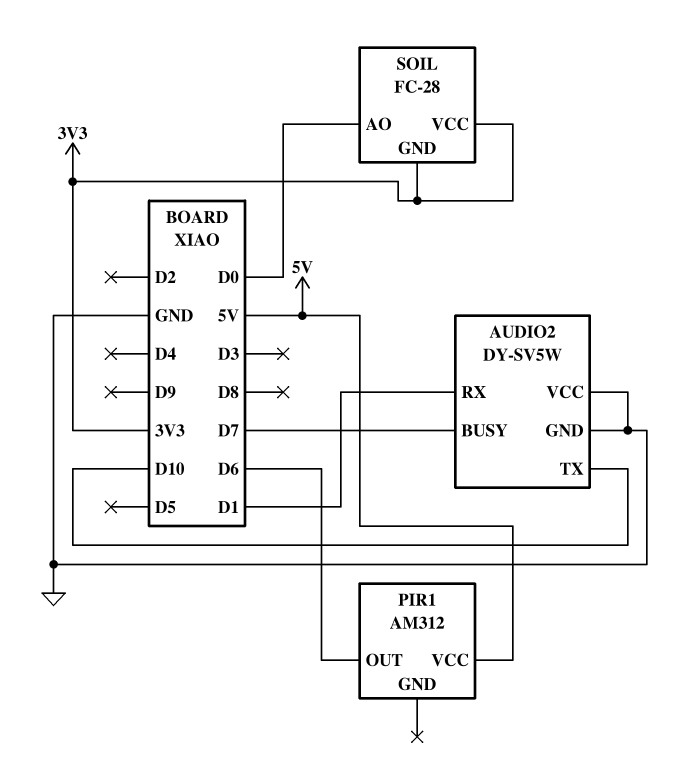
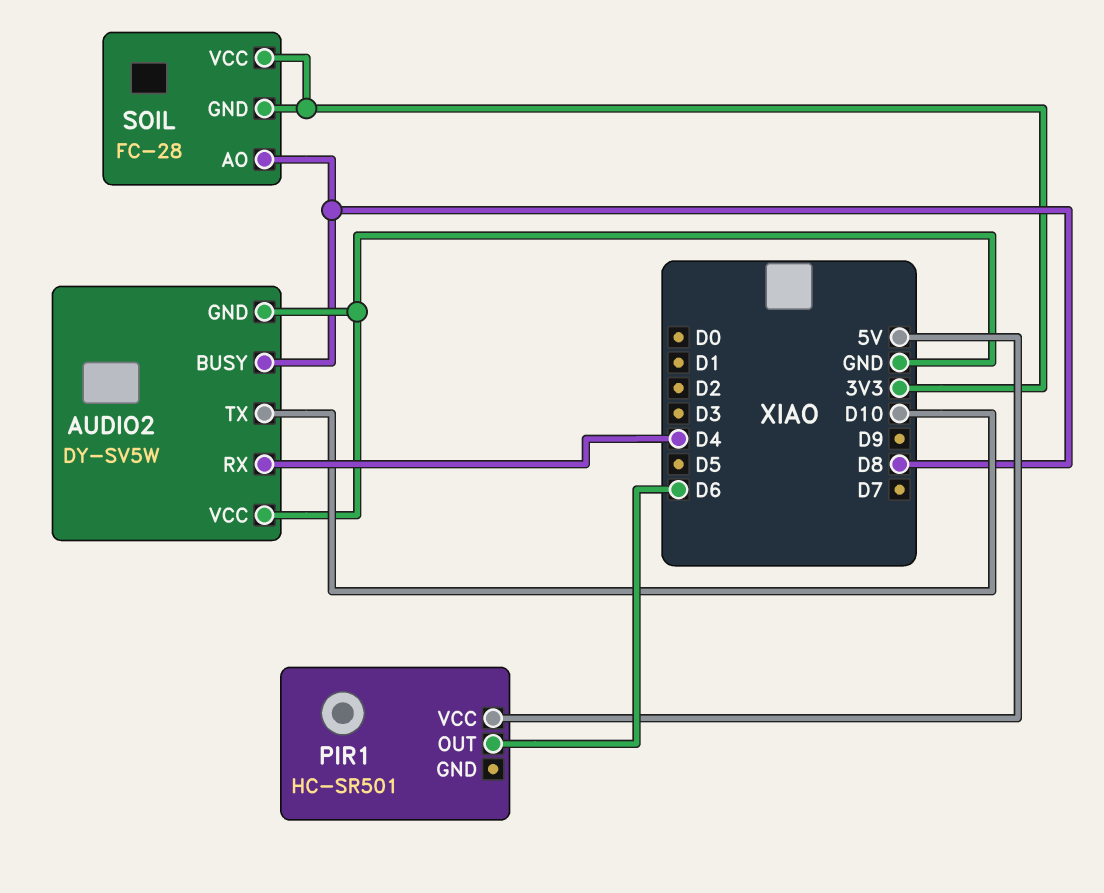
AUDIO2 pin BUSY: D7 -> D8
AUDIO2 pin RX: D1 -> D4
PIR1: AM312 -> HC-SR501
SOIL pin AO: D0 -> D8

